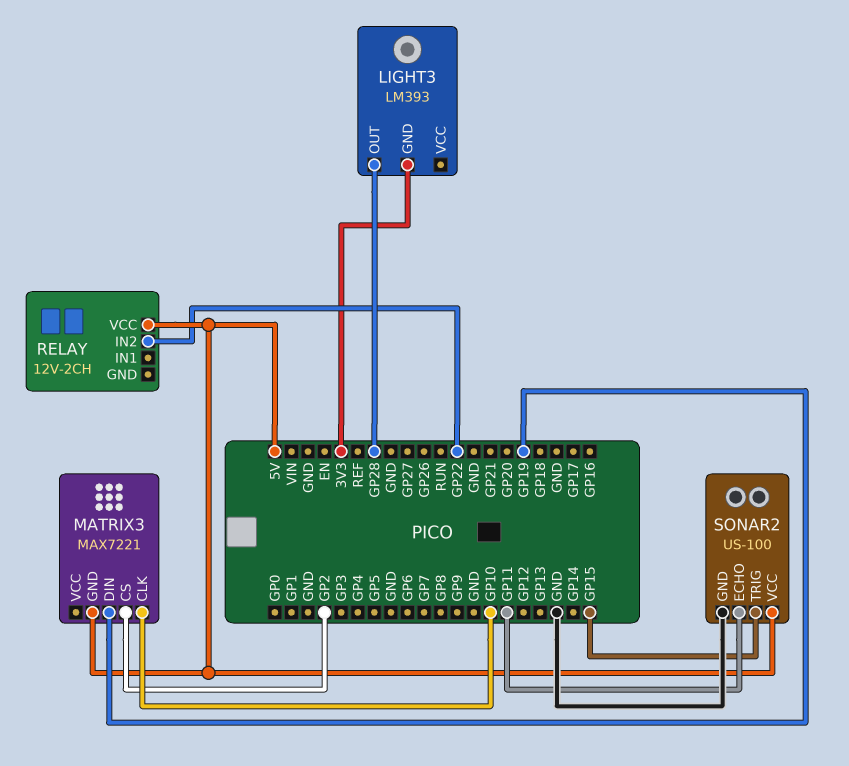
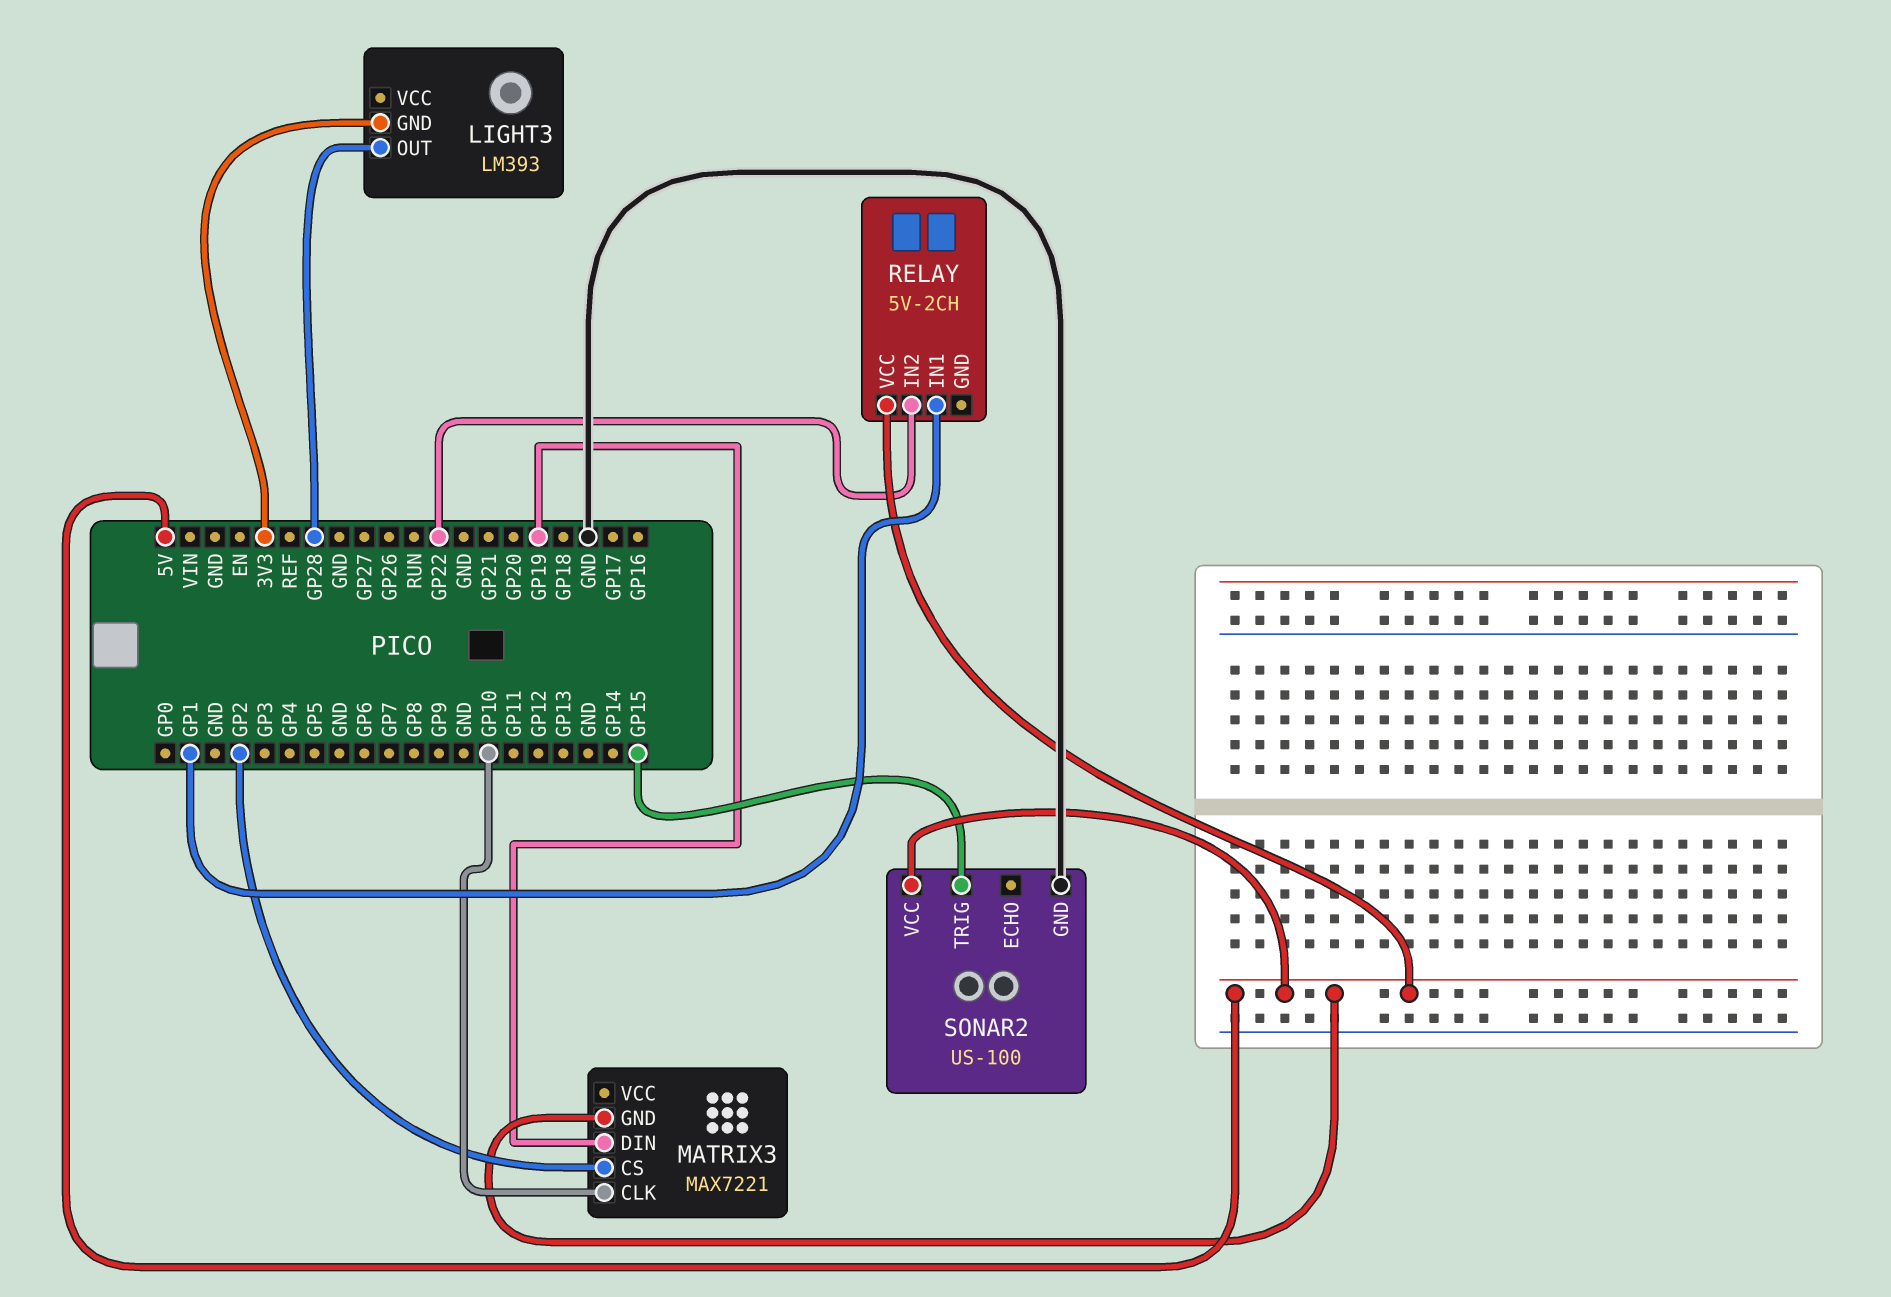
RELAY: 12V-2CH -> 5V-2CH
RELAY pin IN1: none -> GP1
SONAR2 pin ECHO: GP11 -> none

